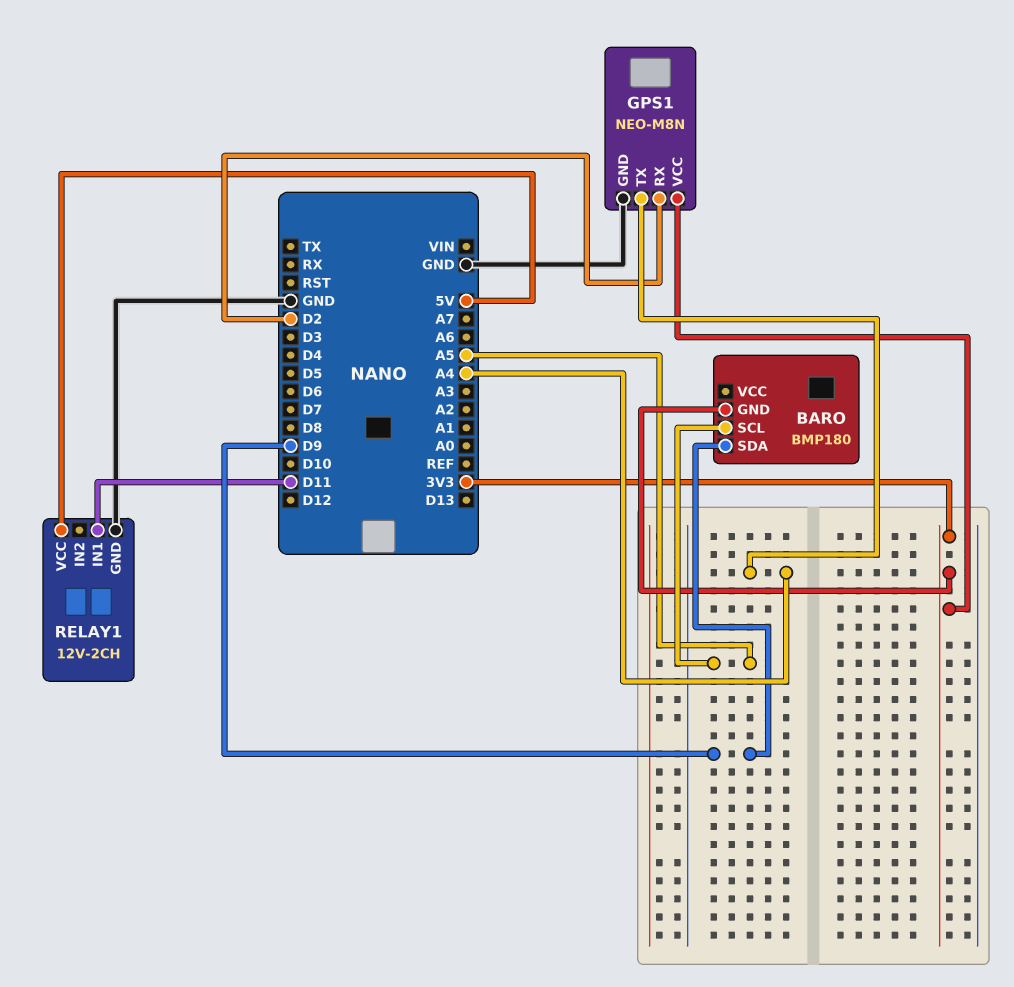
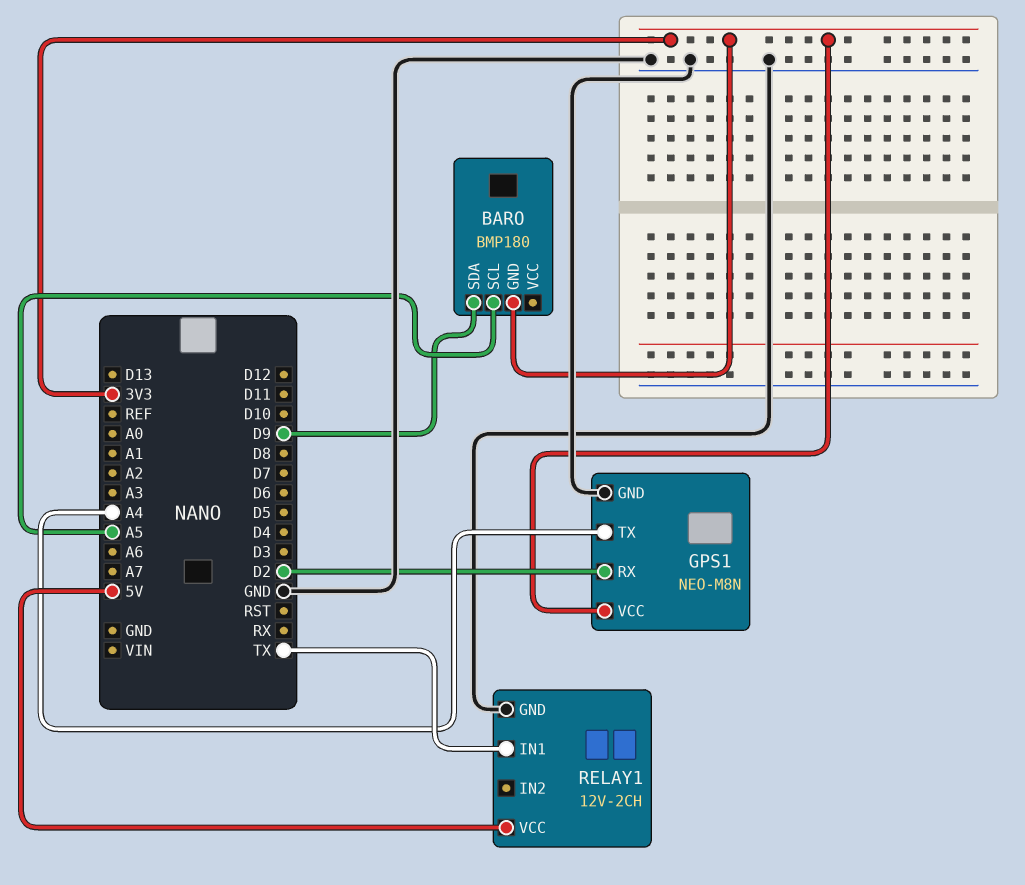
RELAY1 pin IN1: D11 -> TX

